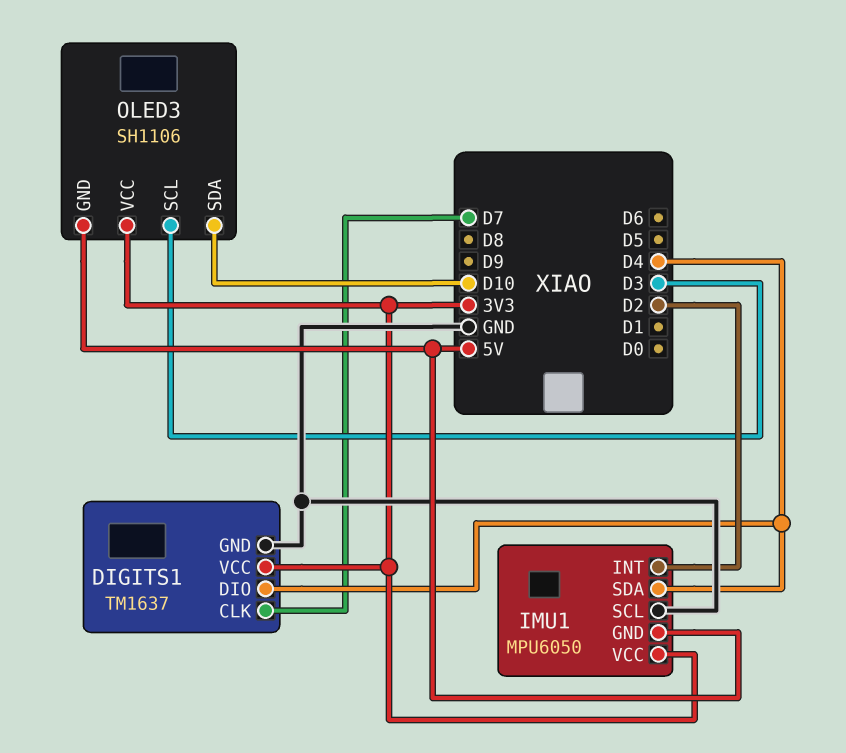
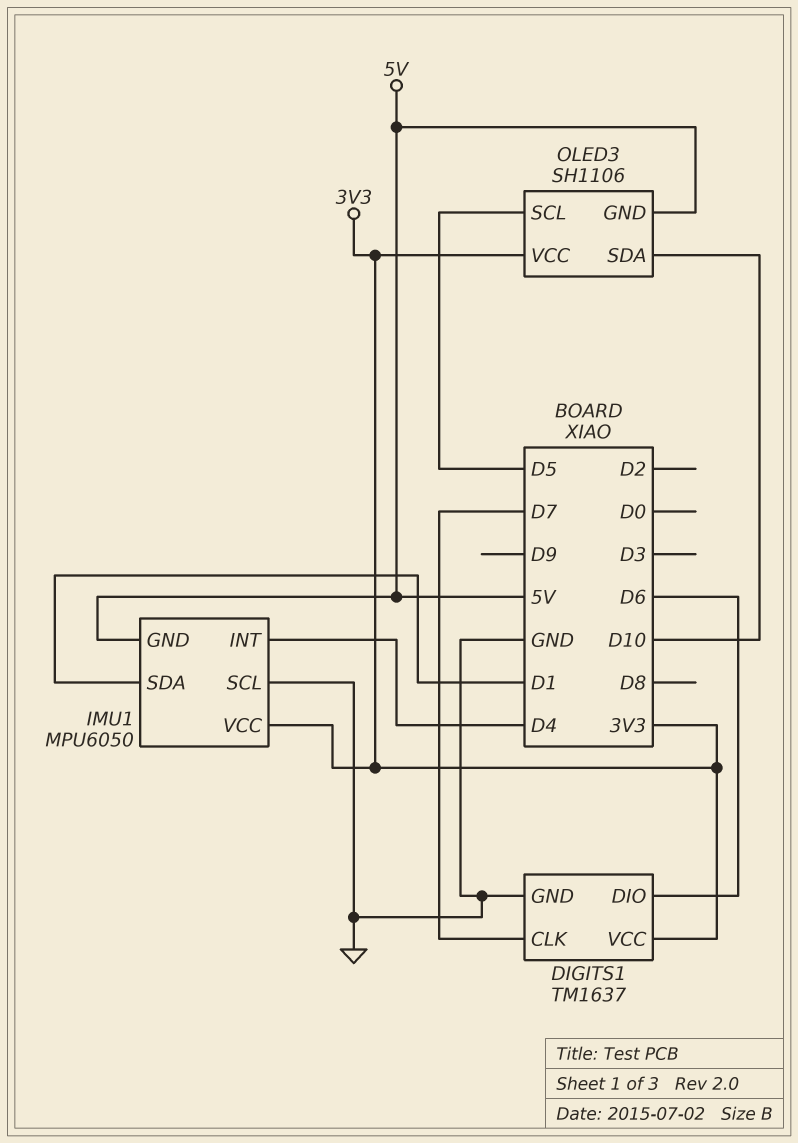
DIGITS1 pin DIO: D4 -> D6
IMU1 pin INT: D2 -> D4
IMU1 pin SDA: D4 -> D1
OLED3 pin SCL: D3 -> D5

